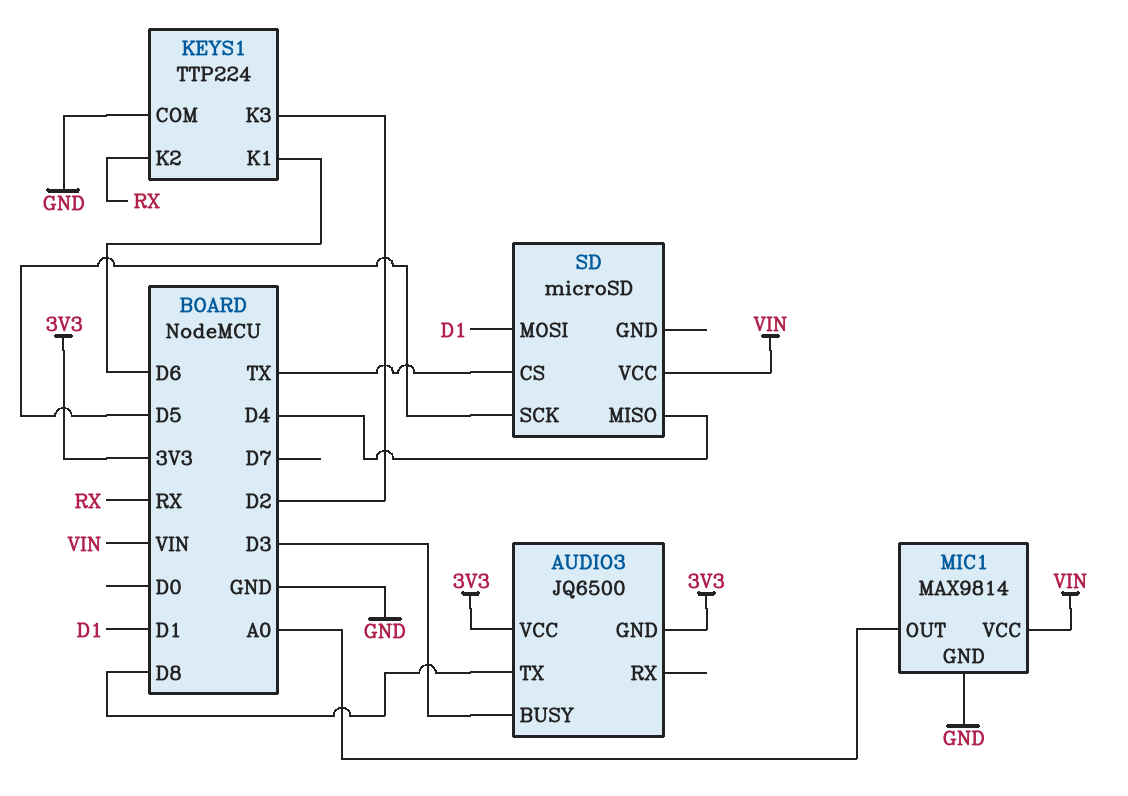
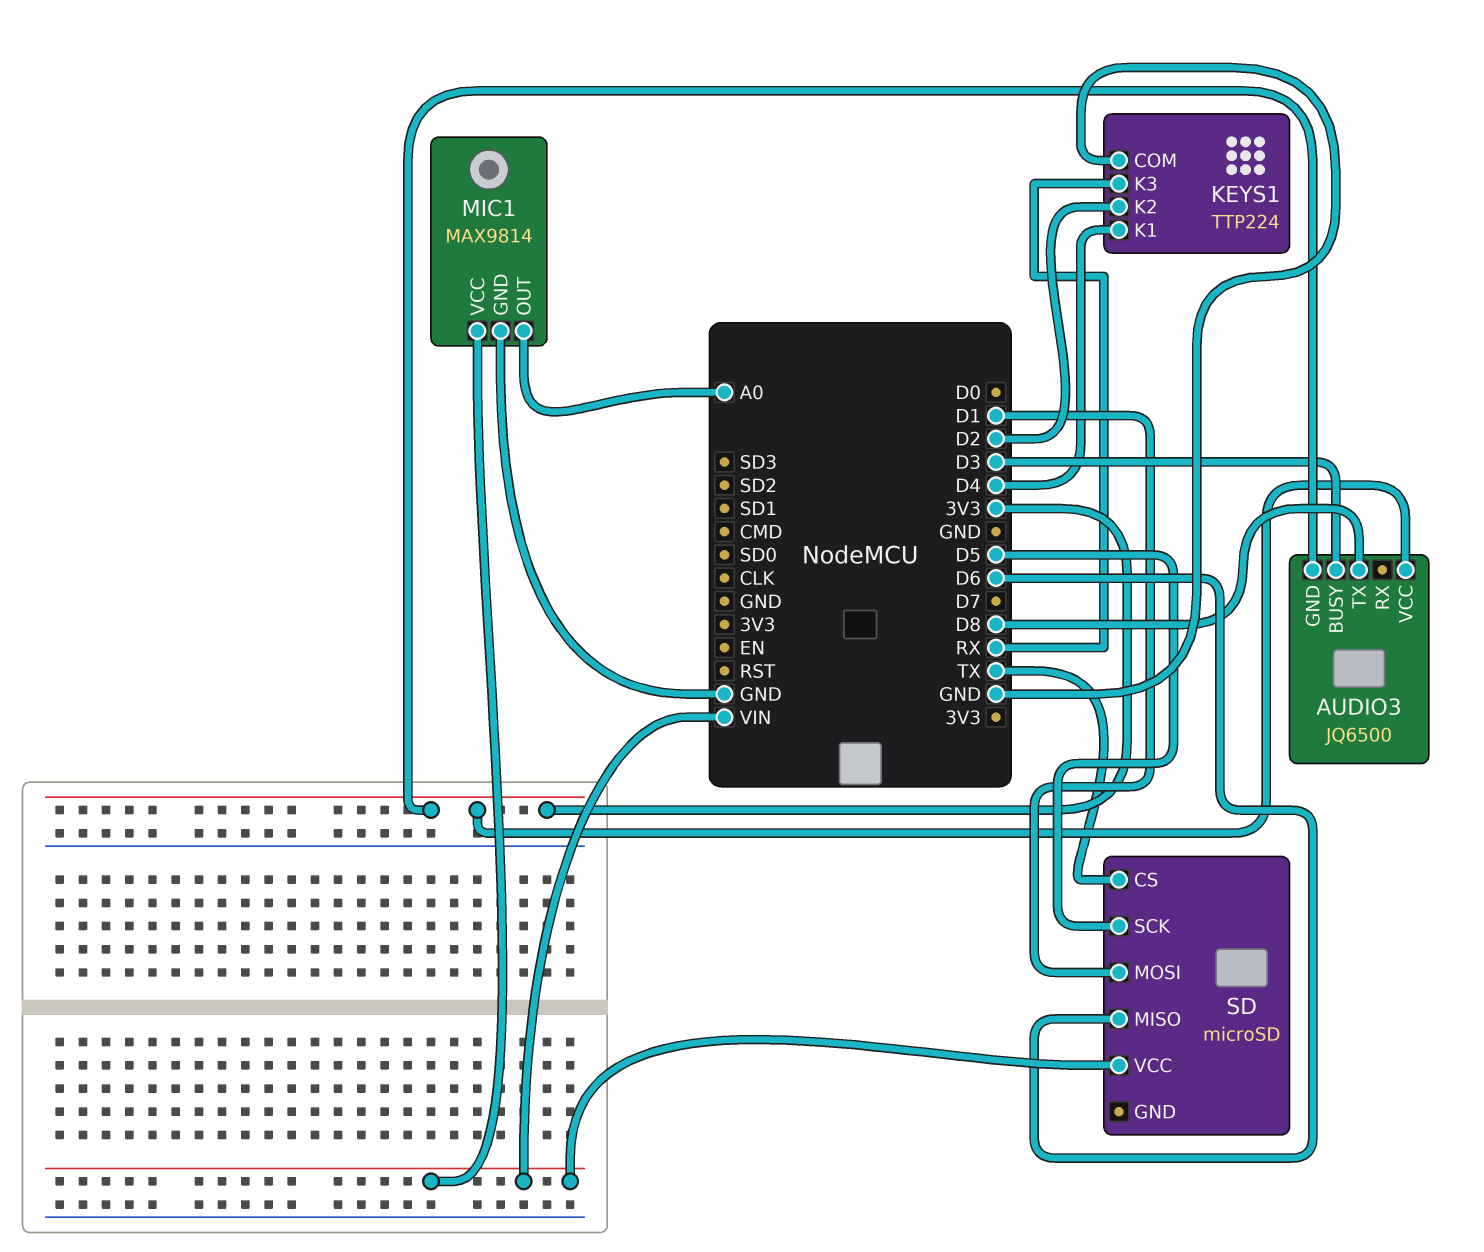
KEYS1 pin K1: D6 -> D4
KEYS1 pin K2: RX -> D2
KEYS1 pin K3: D2 -> RX
SD pin MISO: D4 -> D6

